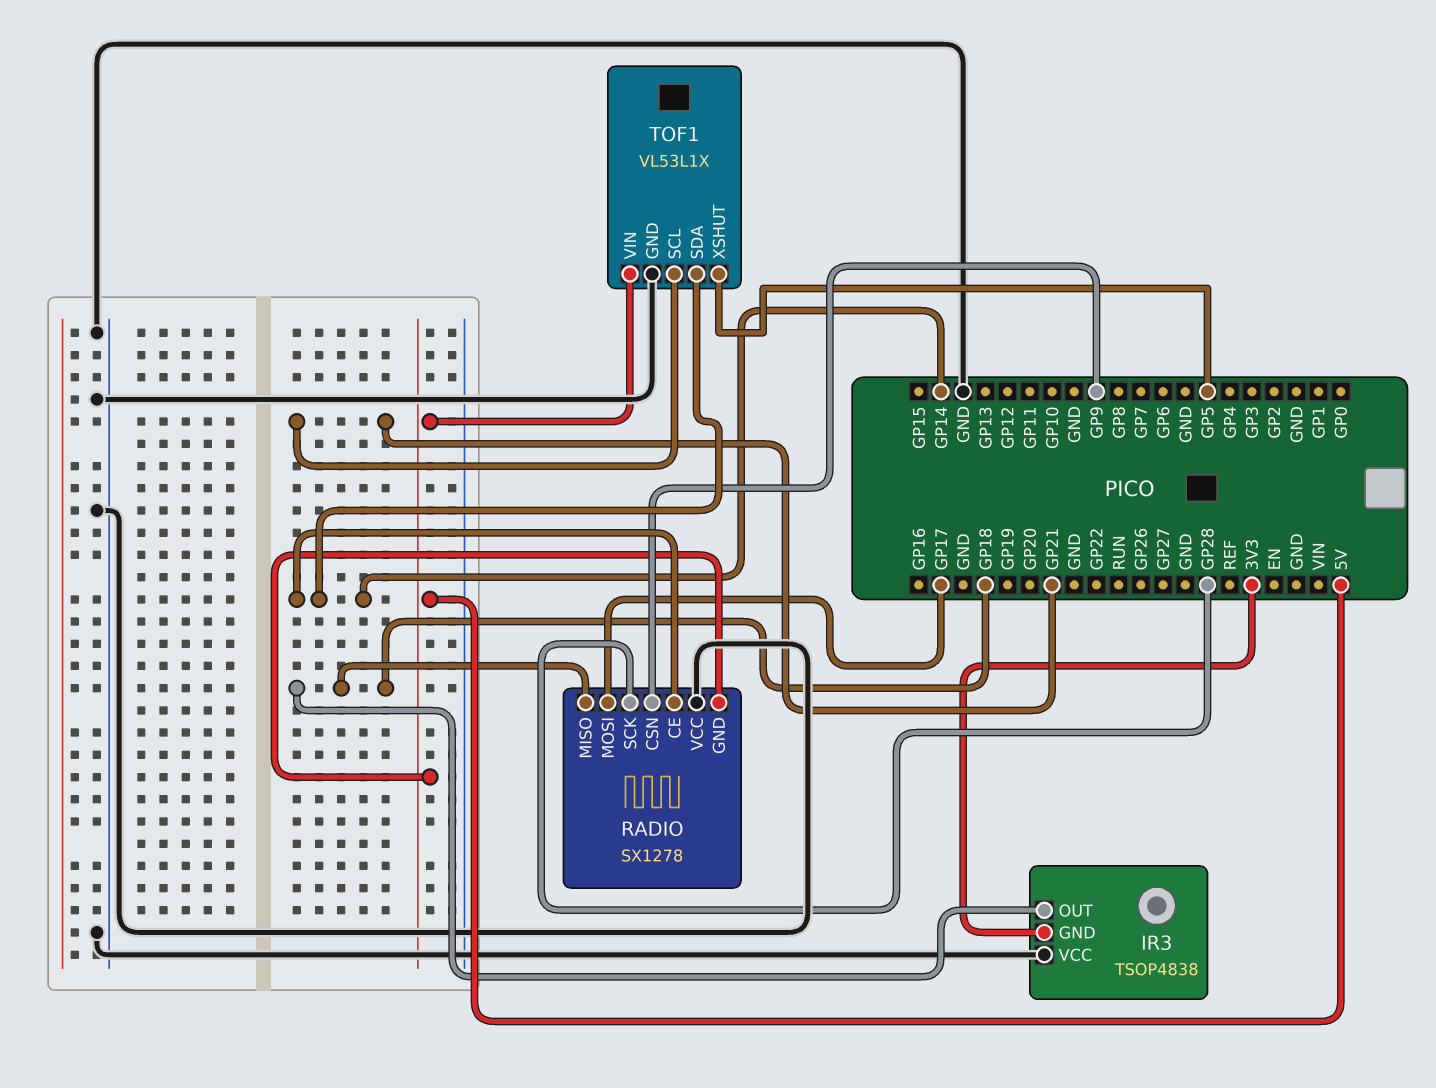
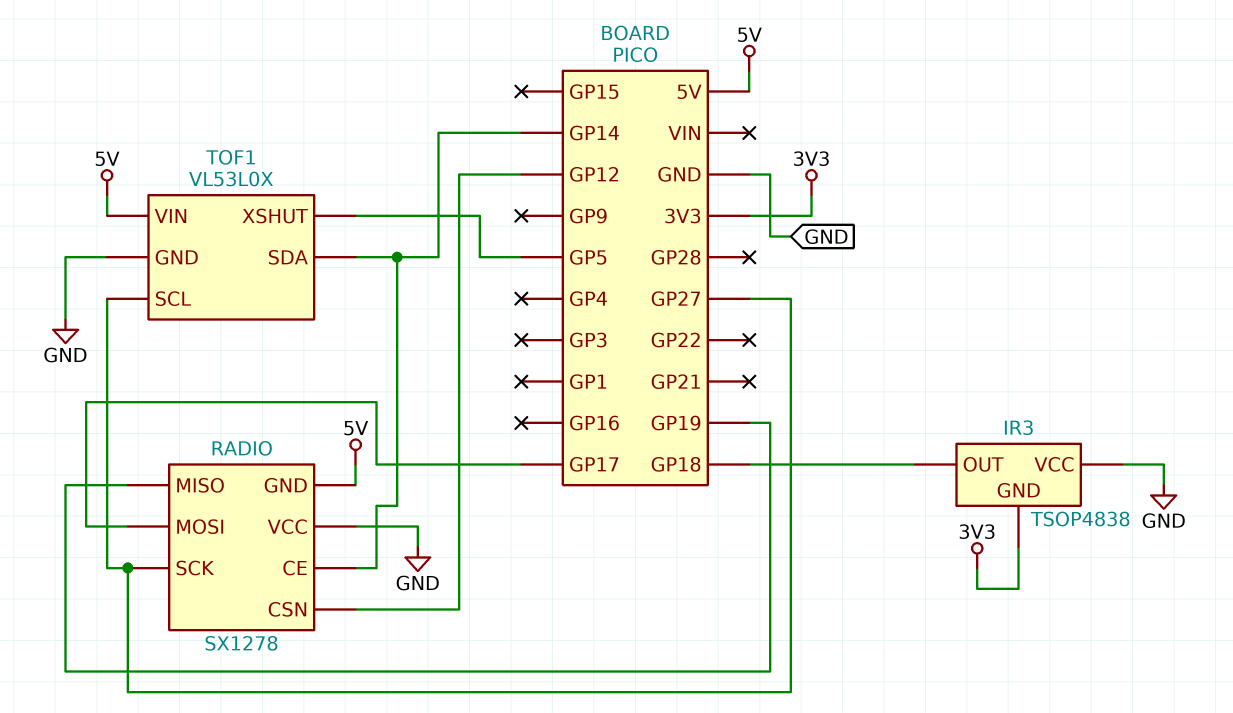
RADIO pin CSN: GP9 -> GP12
RADIO pin MISO: GP18 -> GP19
RADIO pin SCK: GP28 -> GP27
TOF1: VL53L1X -> VL53L0X
TOF1 pin SCL: GP21 -> GP27

